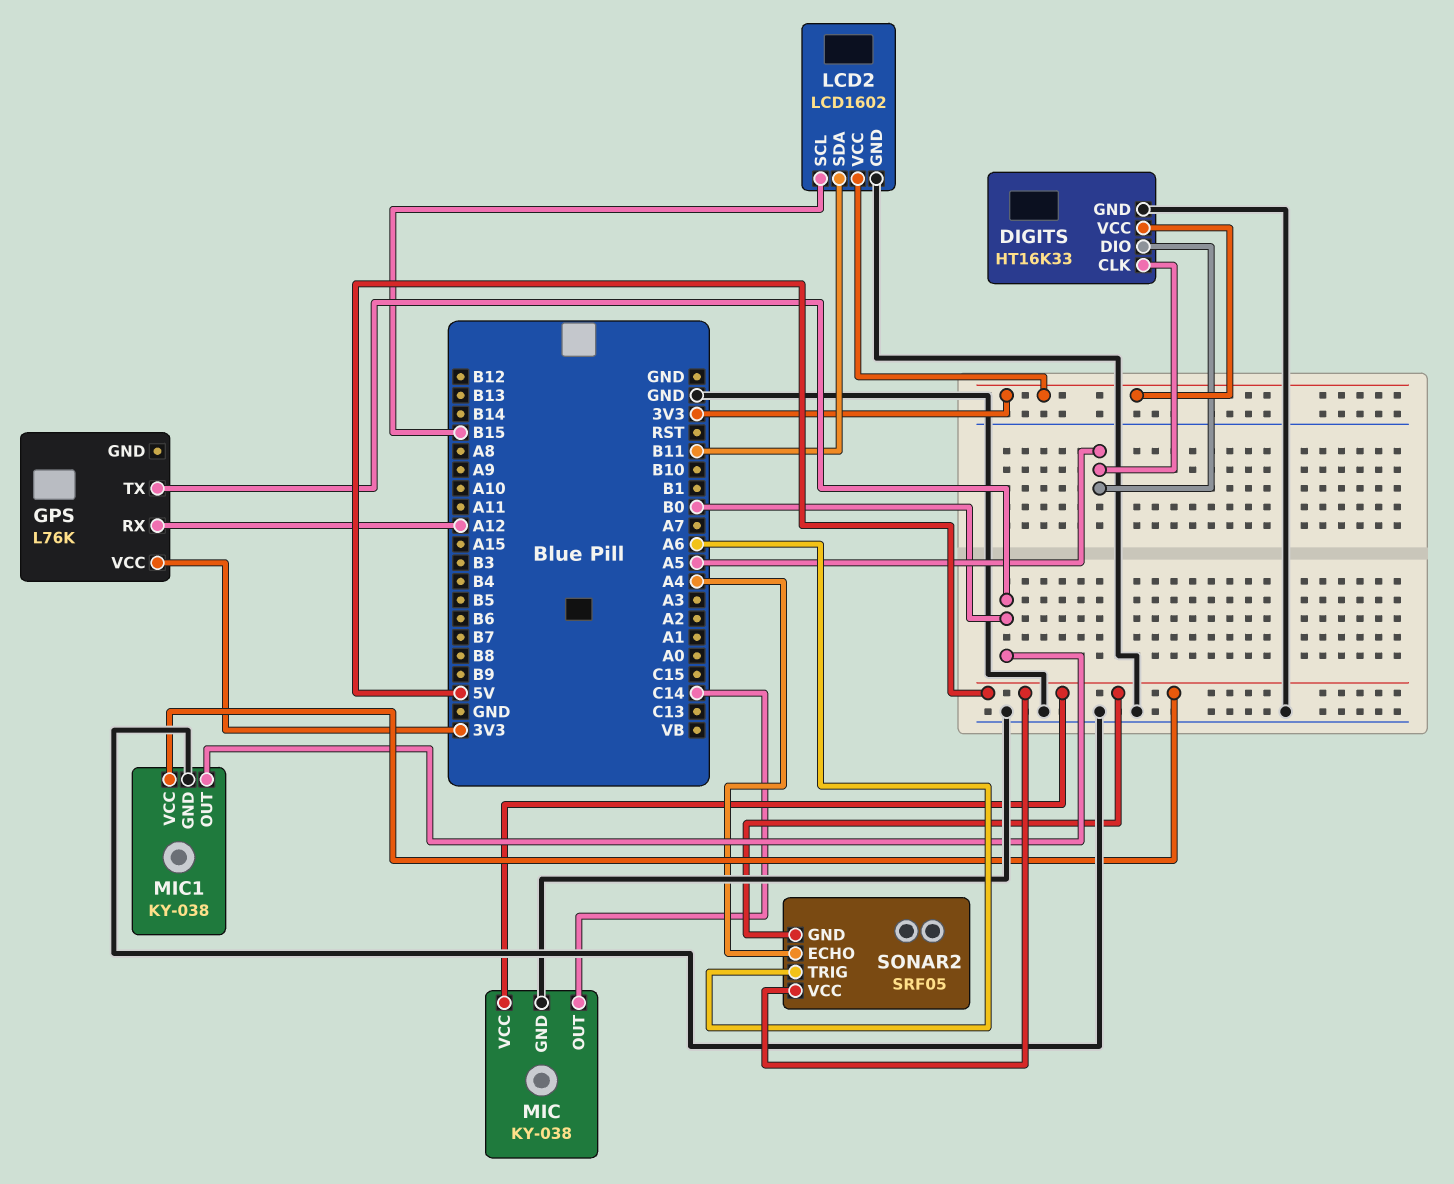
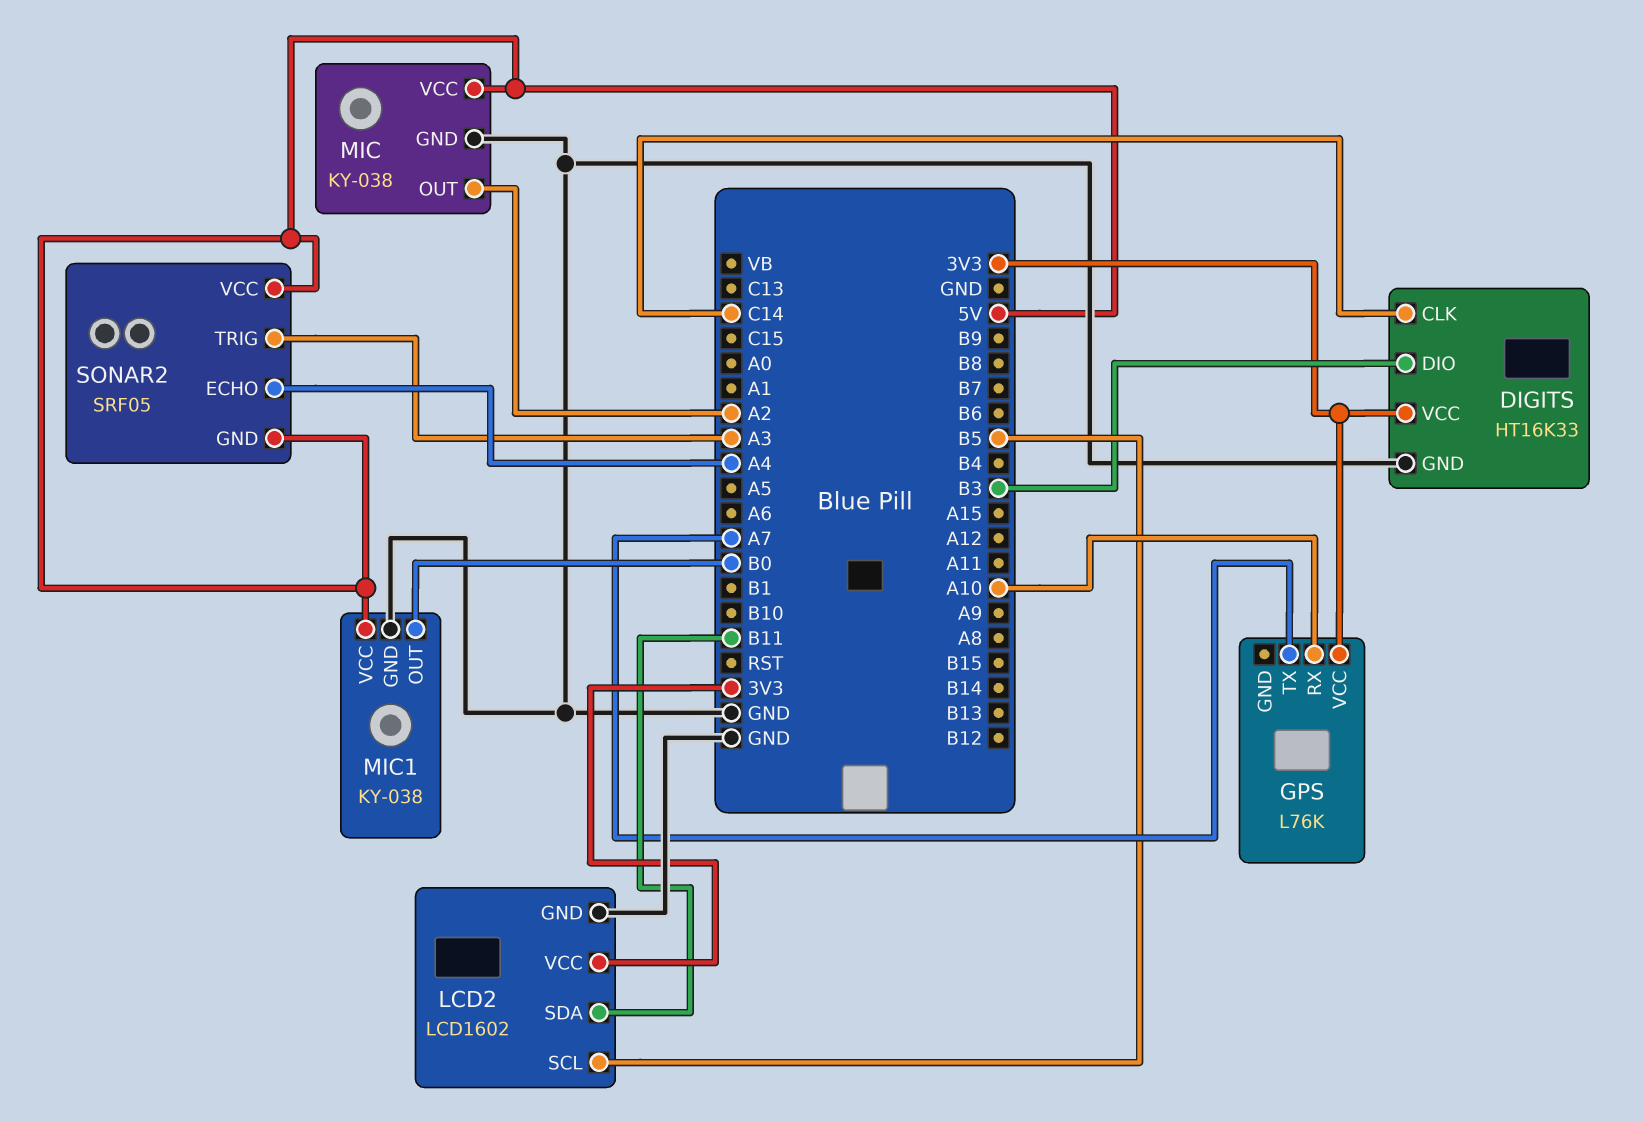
DIGITS pin CLK: A5 -> C14
DIGITS pin DIO: A5 -> B3
GPS pin RX: A12 -> A10
GPS pin TX: B0 -> A7
LCD2 pin SCL: B15 -> B5
MIC pin OUT: C14 -> A2
SONAR2 pin TRIG: A6 -> A3

